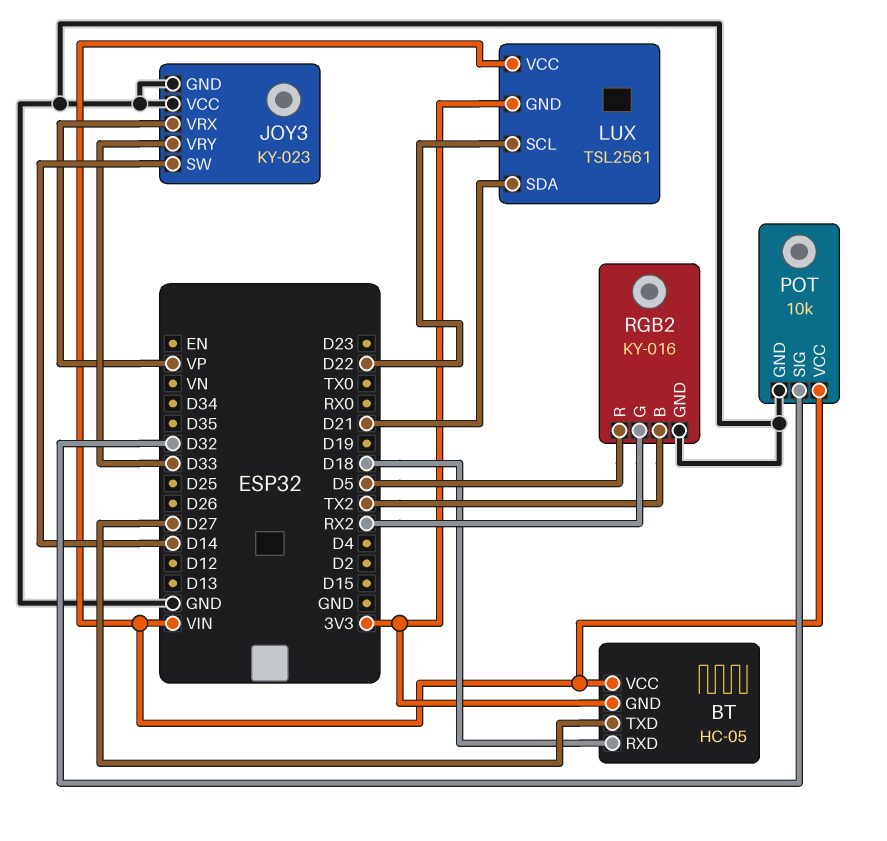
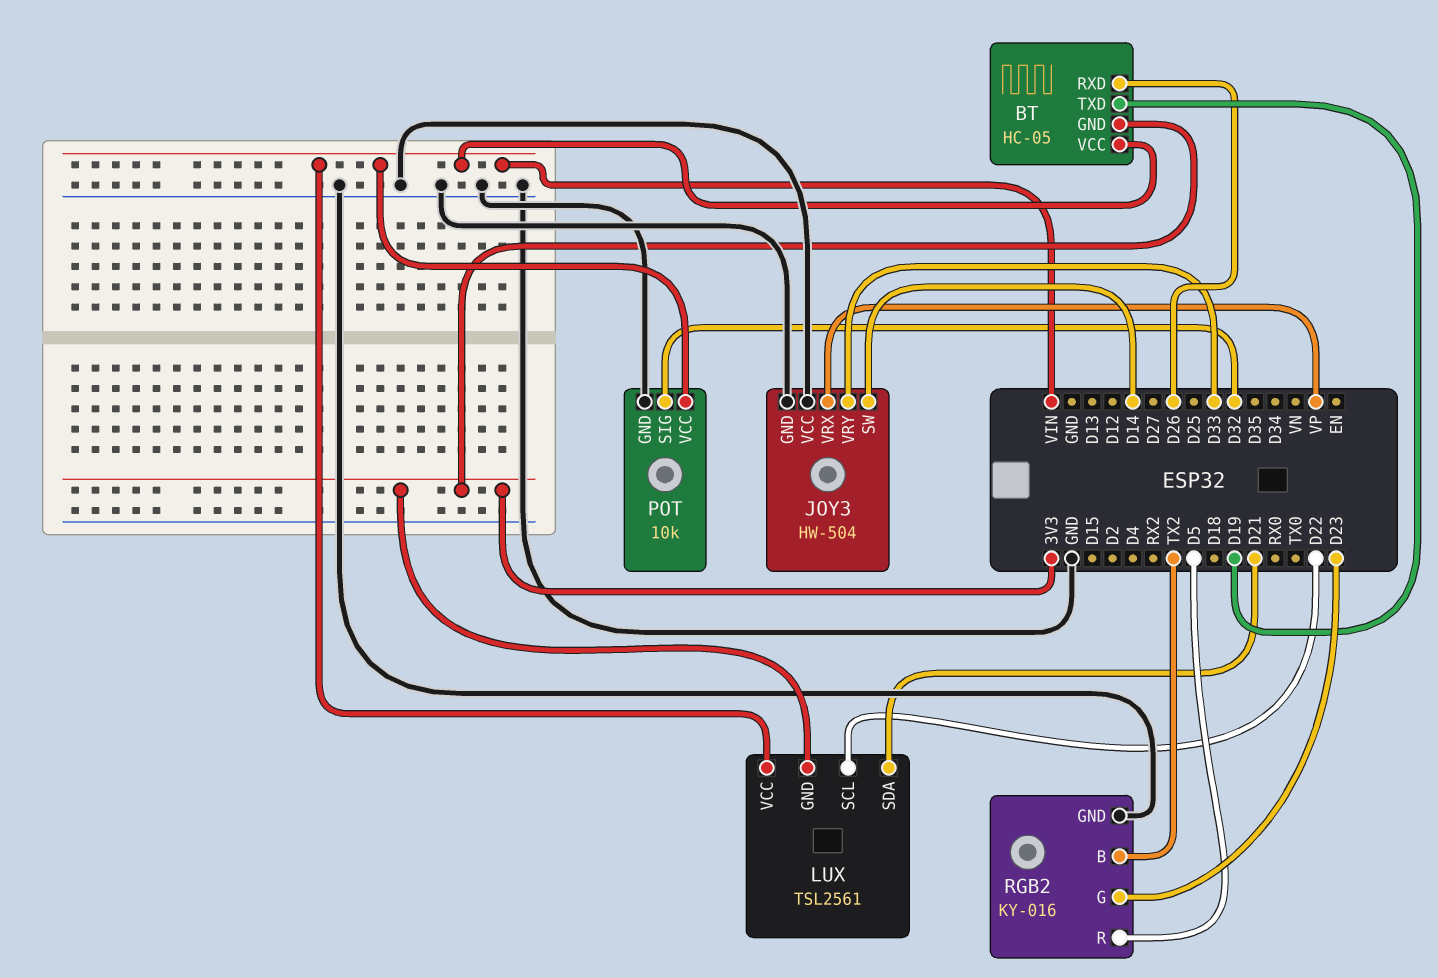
BT pin RXD: D18 -> D26
BT pin TXD: D27 -> D19
JOY3: KY-023 -> HW-504
RGB2 pin G: RX2 -> D23

